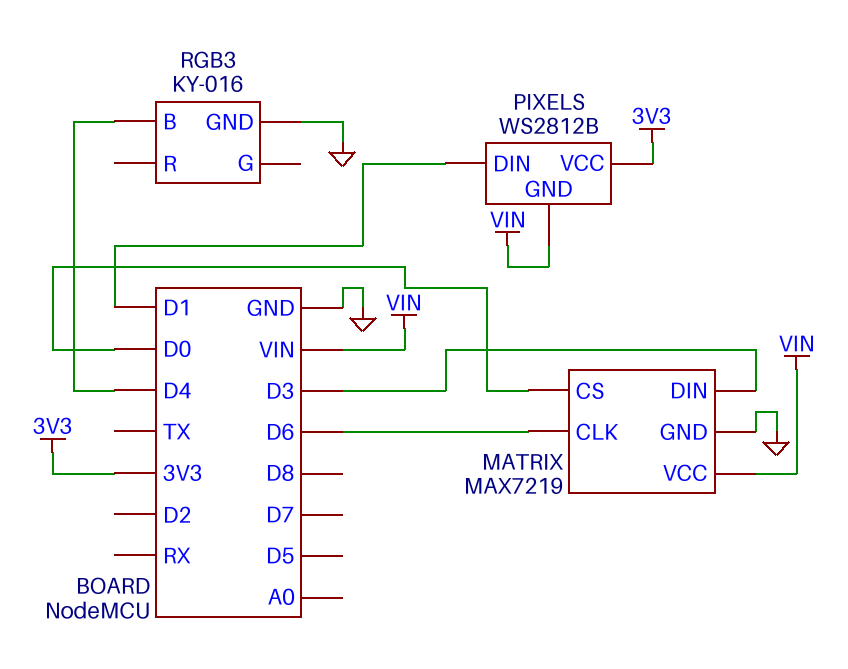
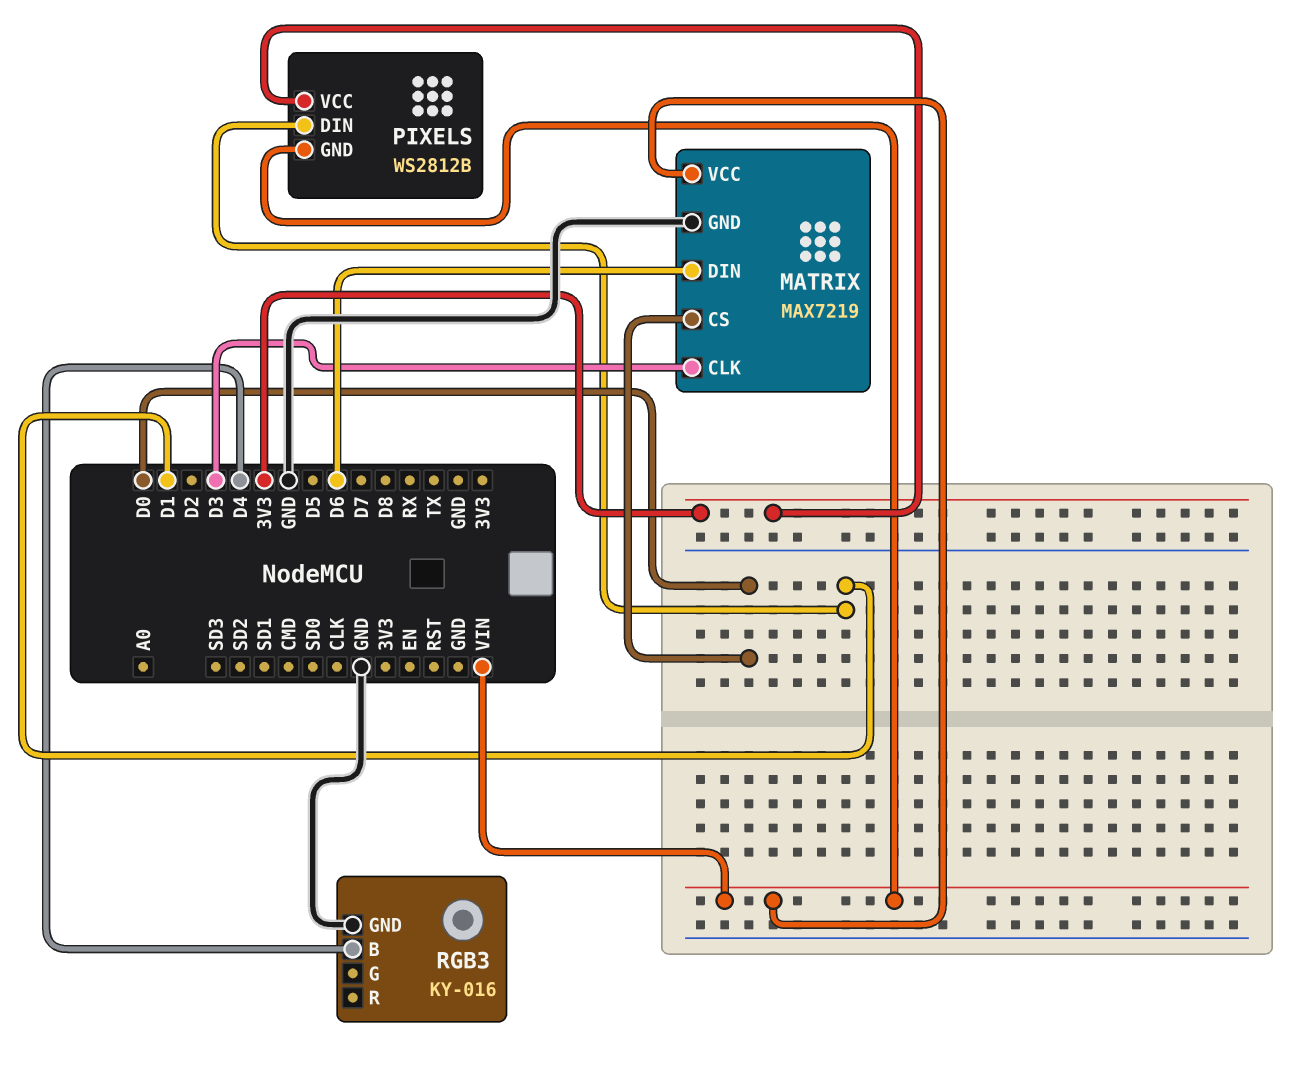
MATRIX pin CLK: D6 -> D3
MATRIX pin DIN: D3 -> D6

